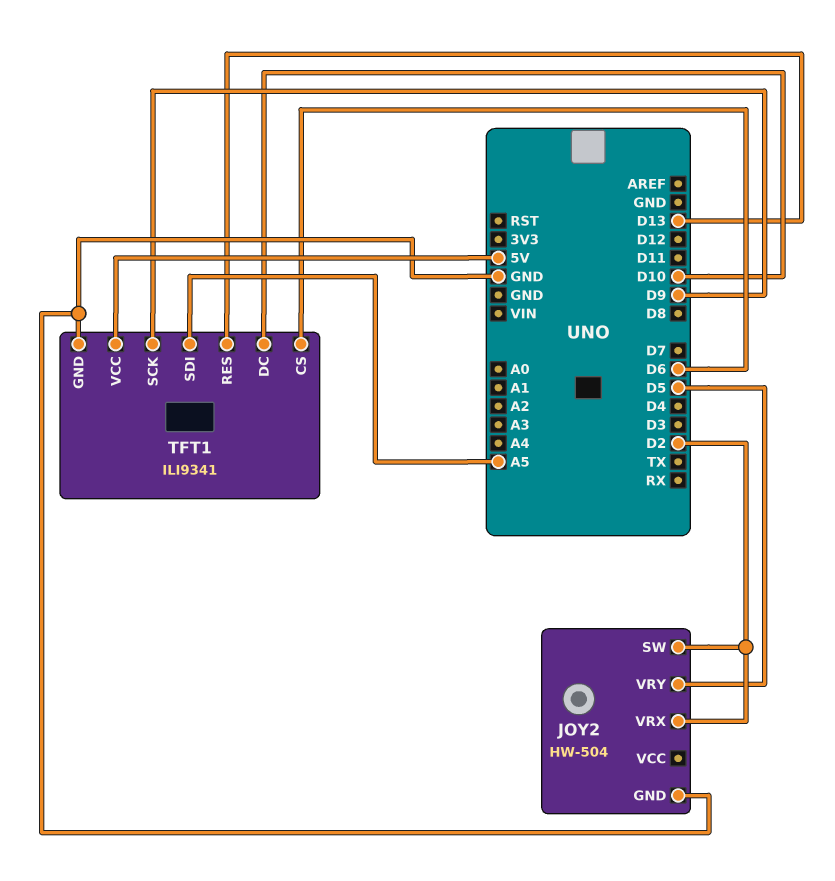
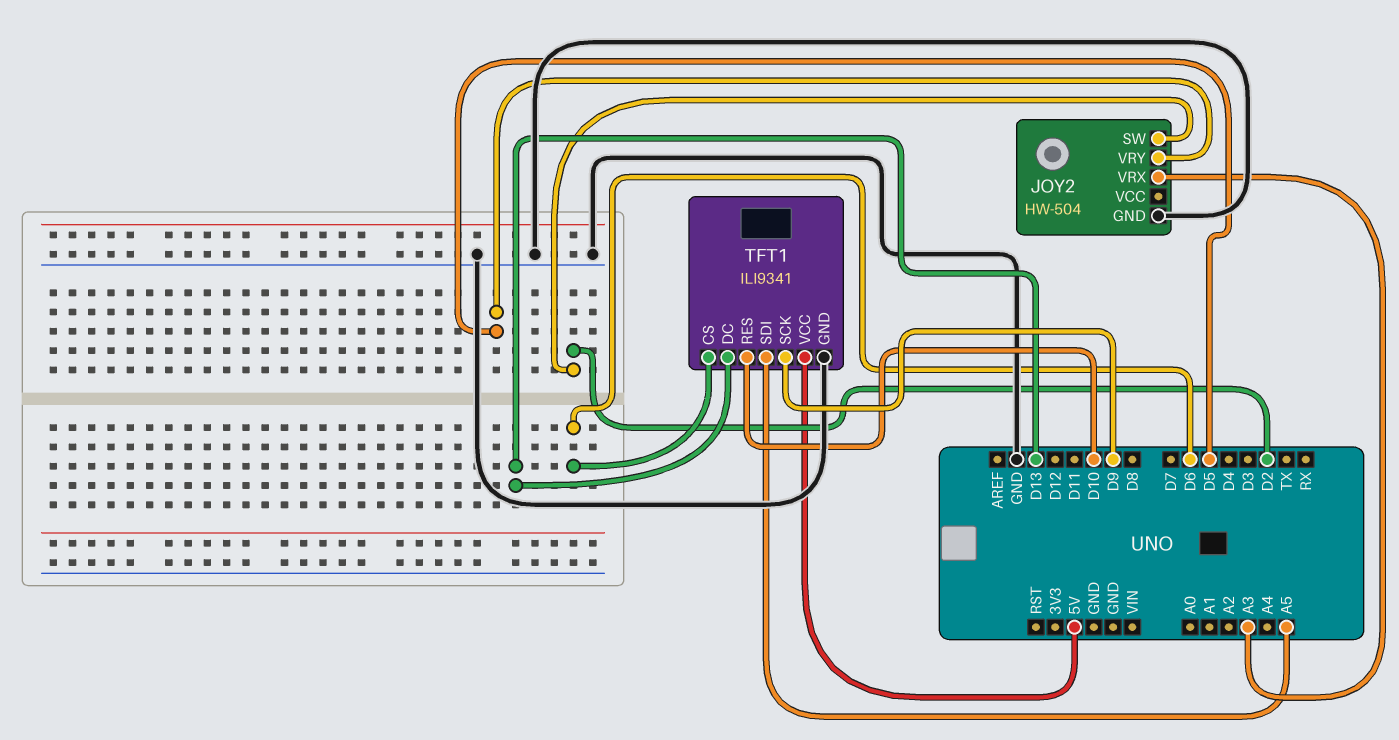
JOY2 pin VRX: D2 -> A3
TFT1 pin DC: D10 -> D13
TFT1 pin RES: D13 -> D10

